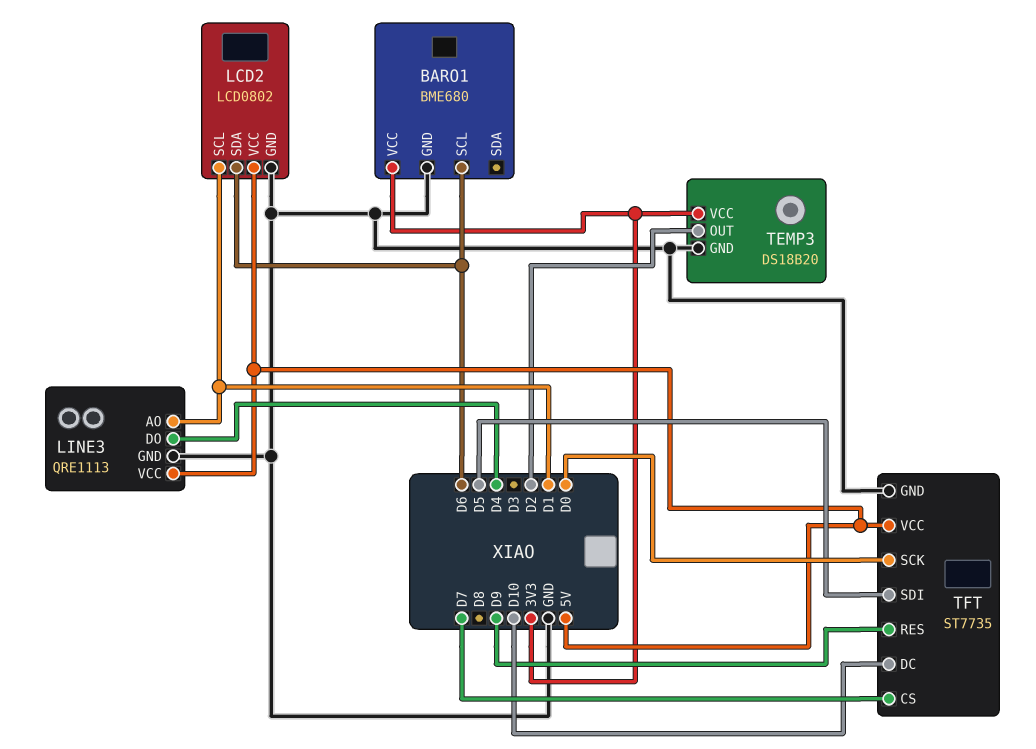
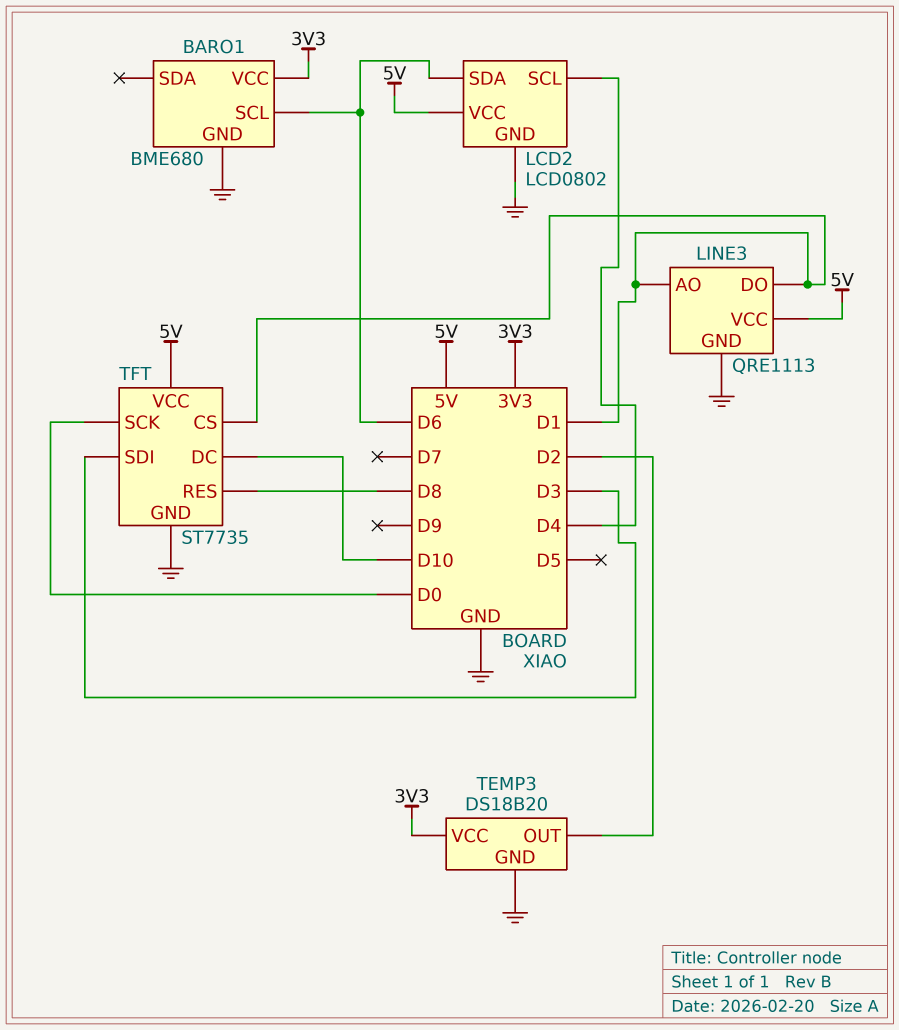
LCD2 pin SCL: D1 -> D4
LINE3 pin DO: D4 -> D1
TFT pin CS: D7 -> D1
TFT pin RES: D9 -> D8
TFT pin SDI: D5 -> D3

